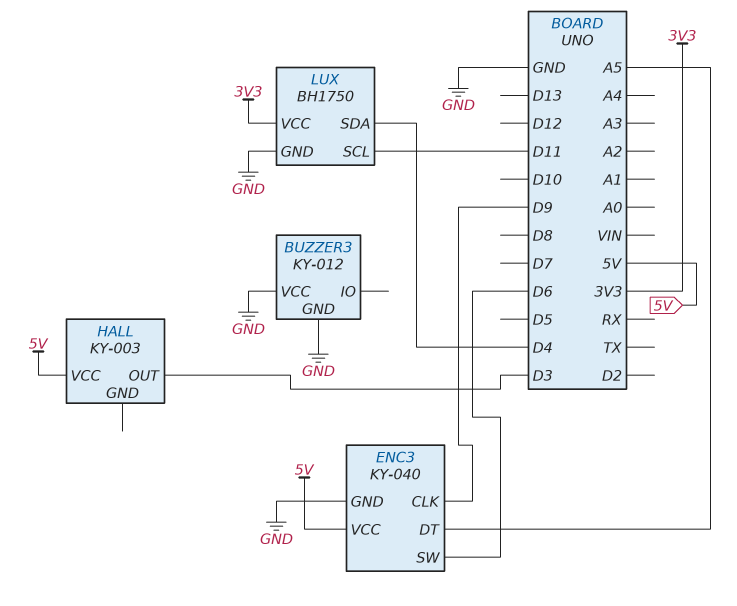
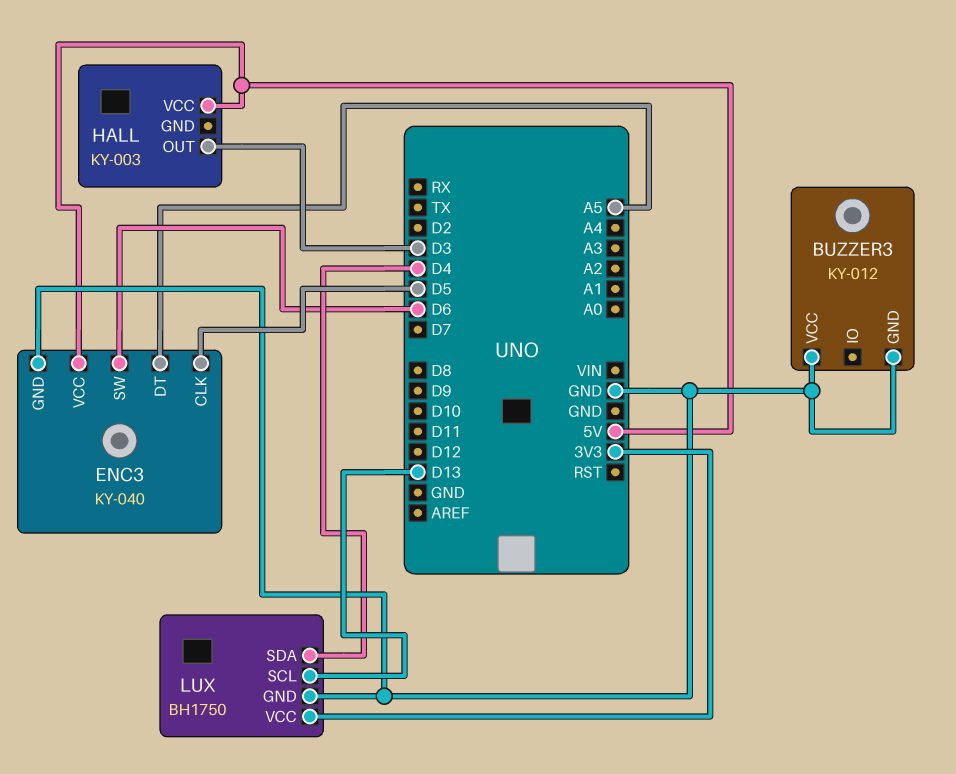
ENC3 pin CLK: D9 -> D5
LUX pin SCL: D11 -> D13

